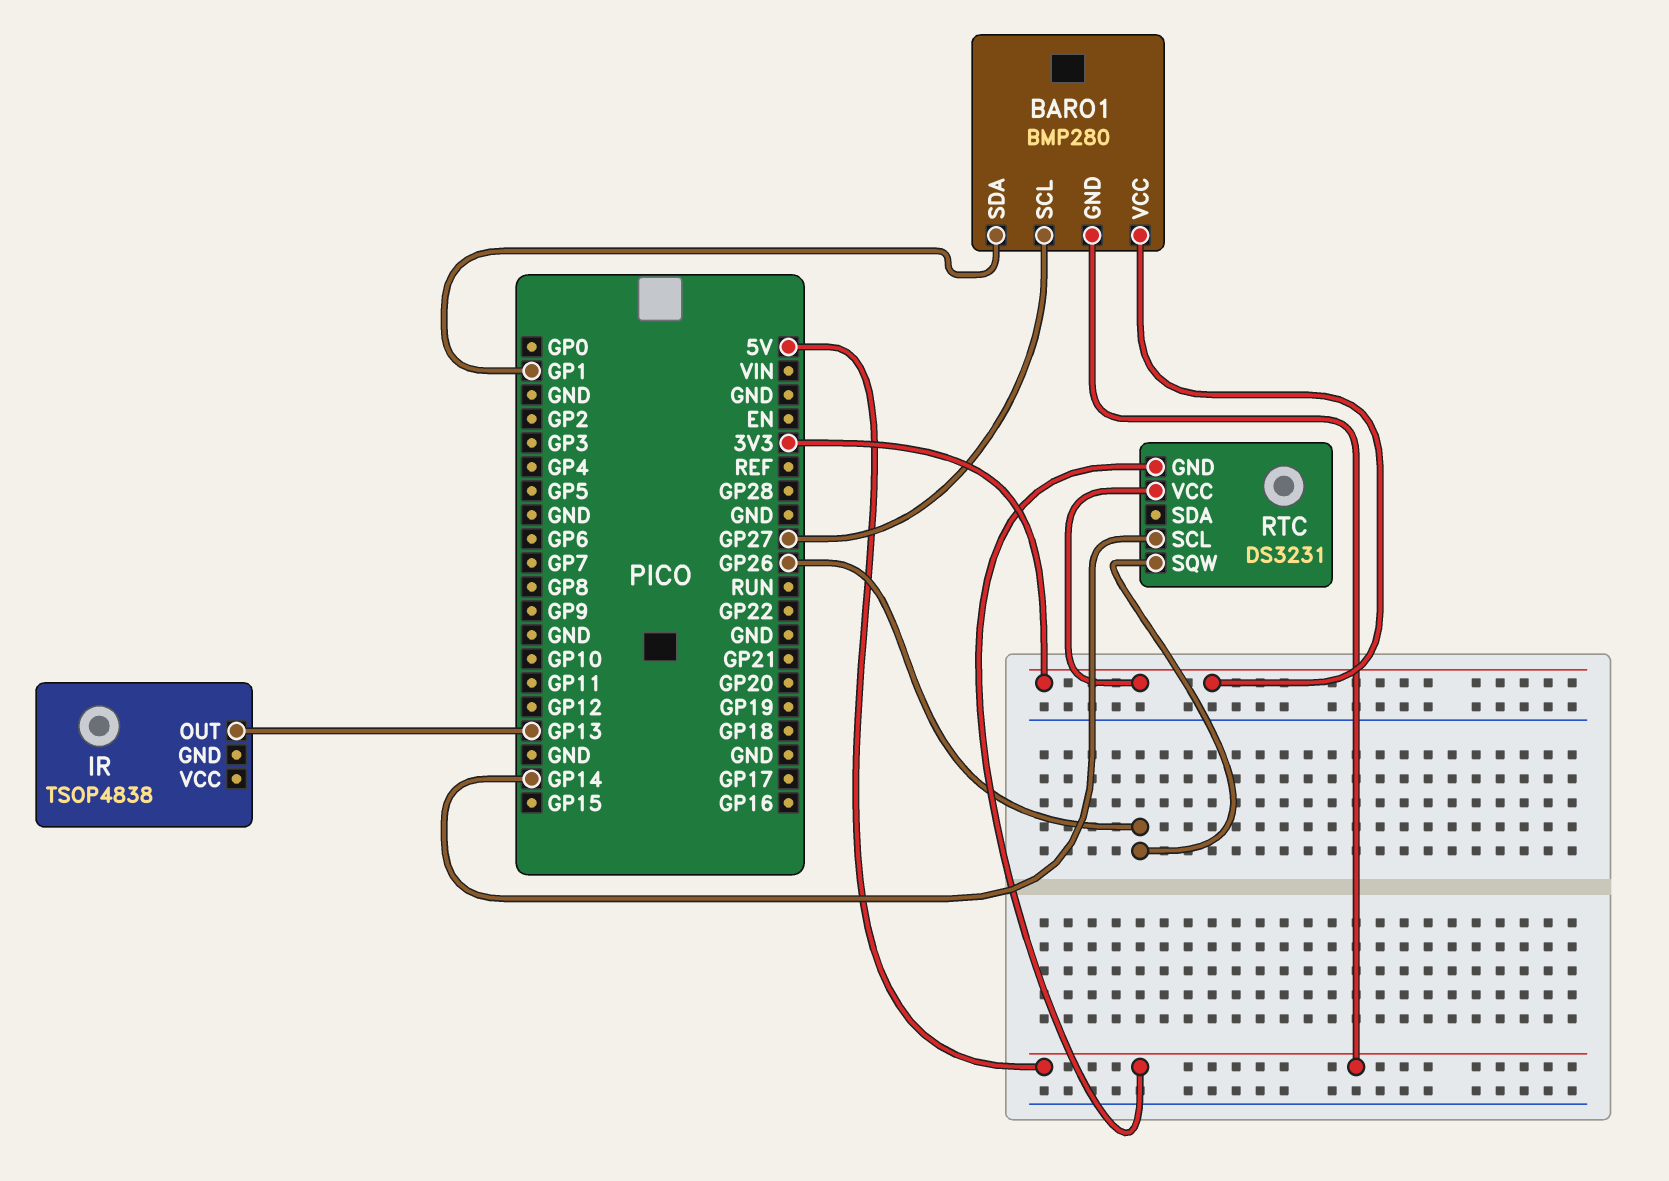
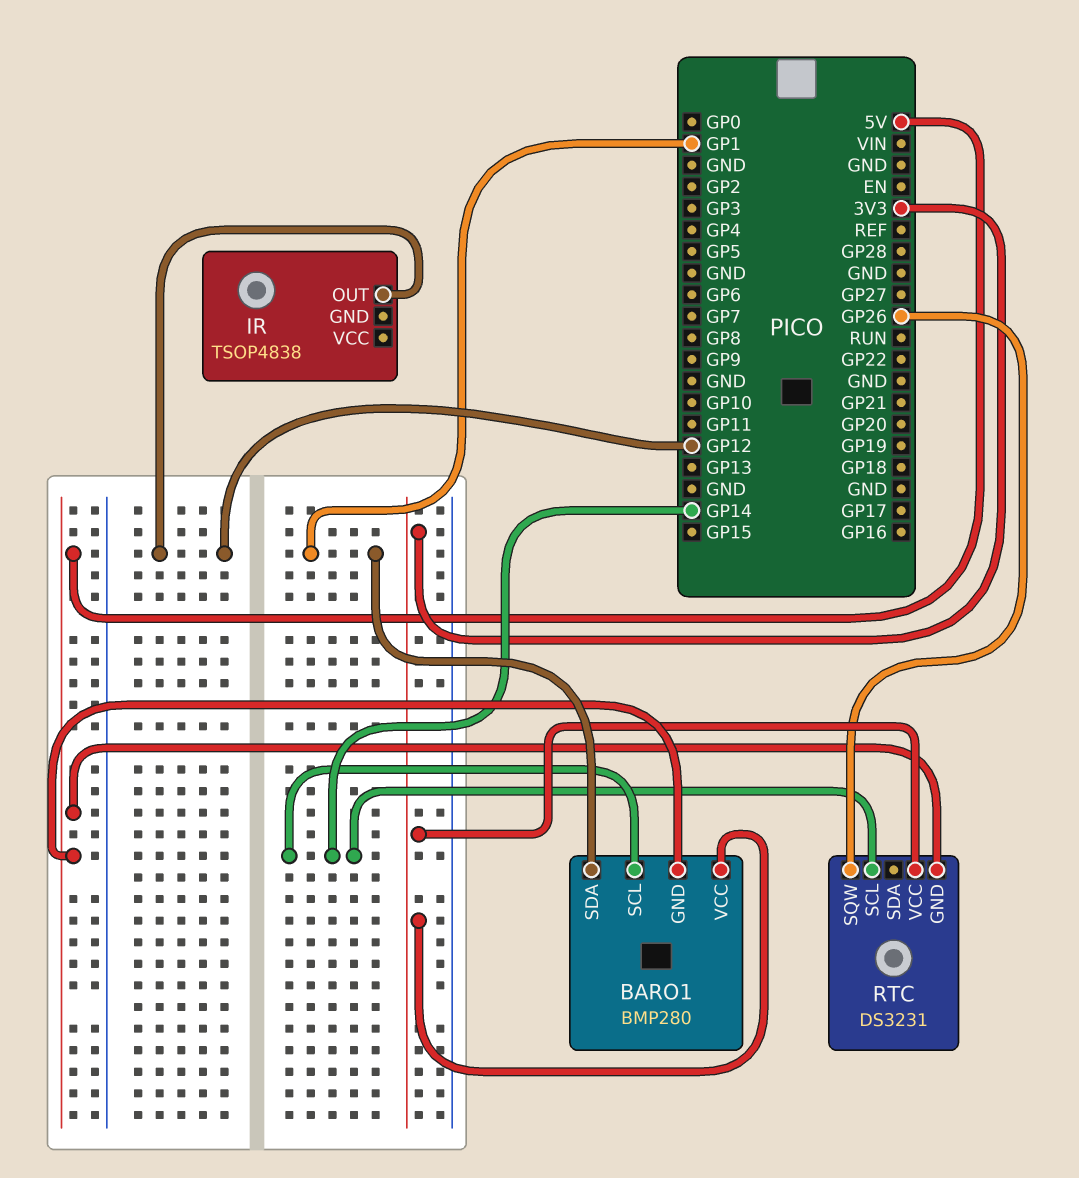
BARO1 pin SCL: GP27 -> GP14
IR pin OUT: GP13 -> GP12

